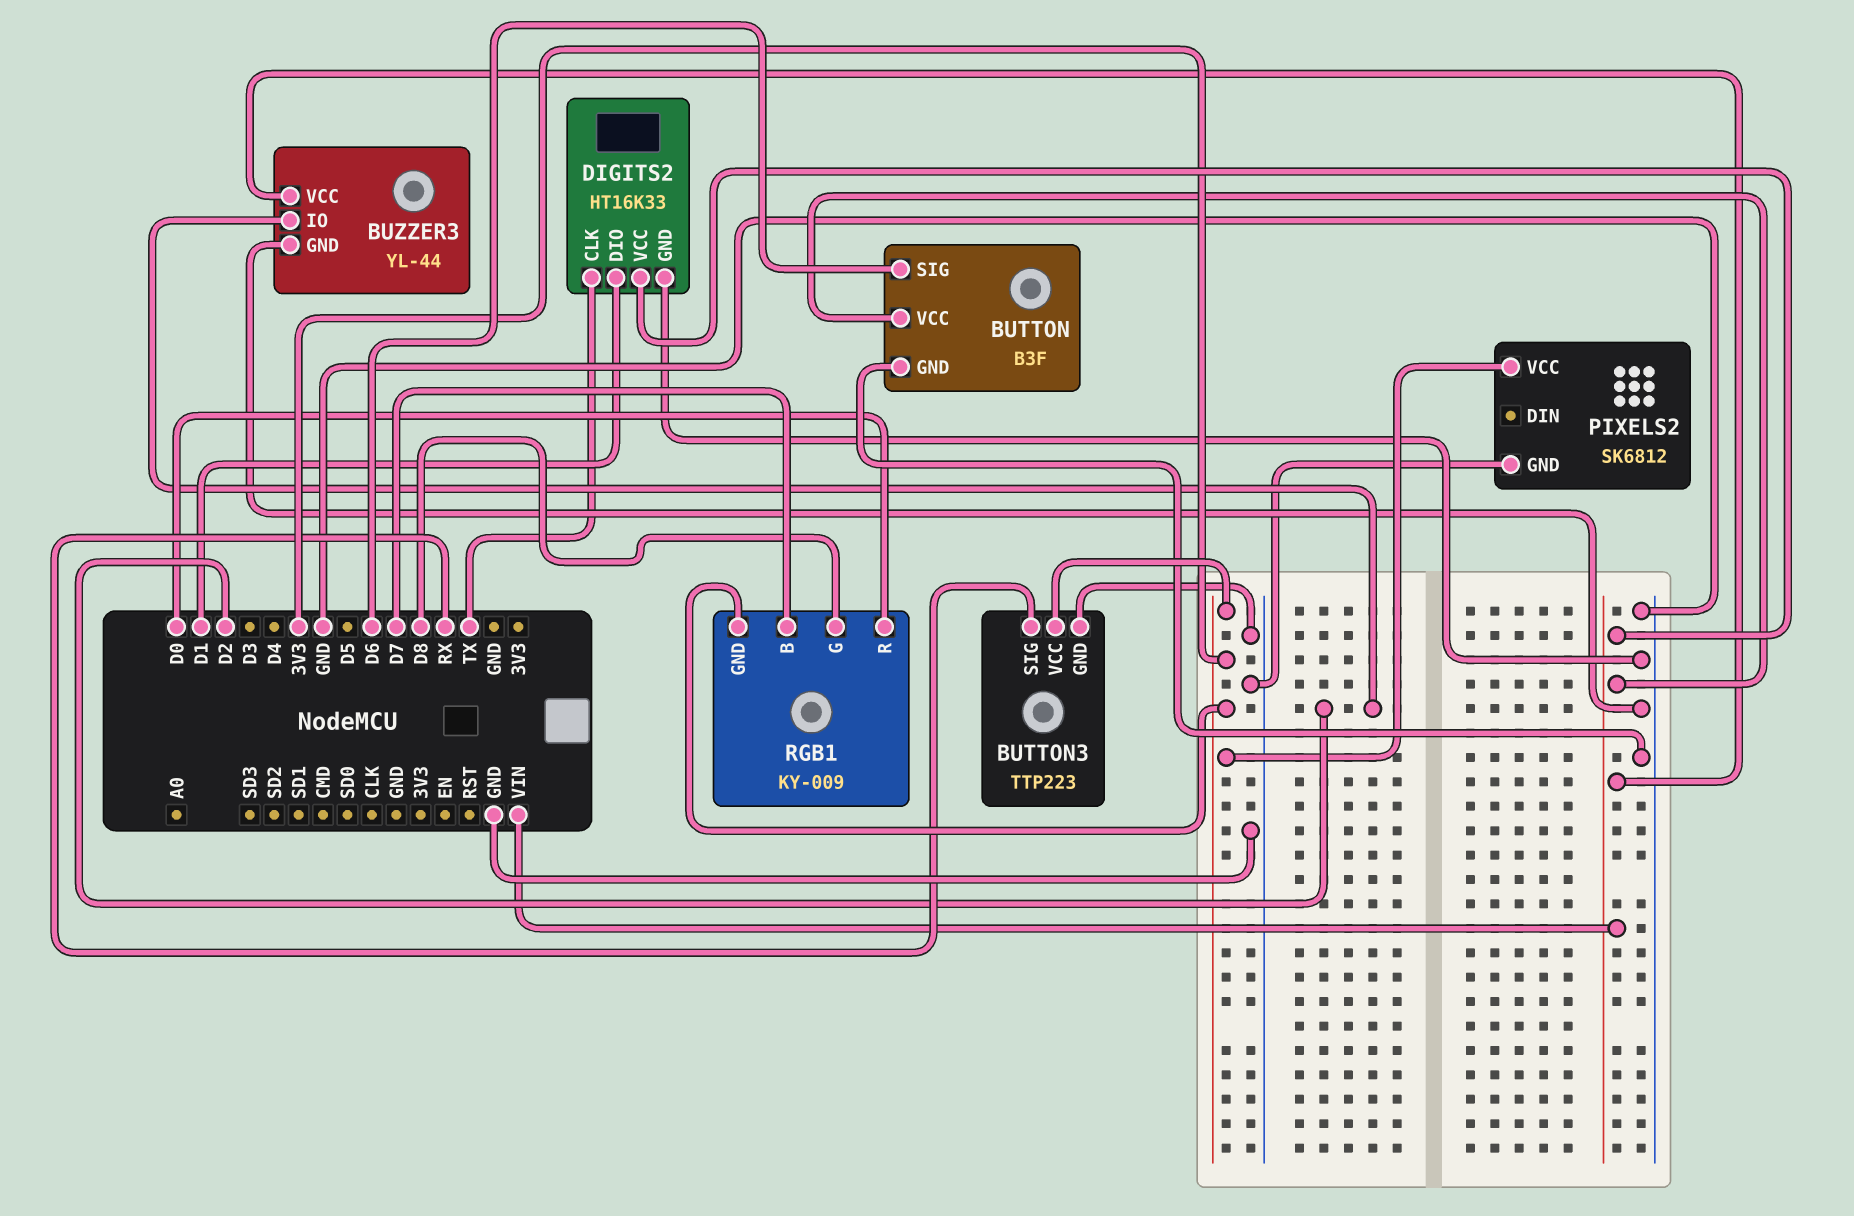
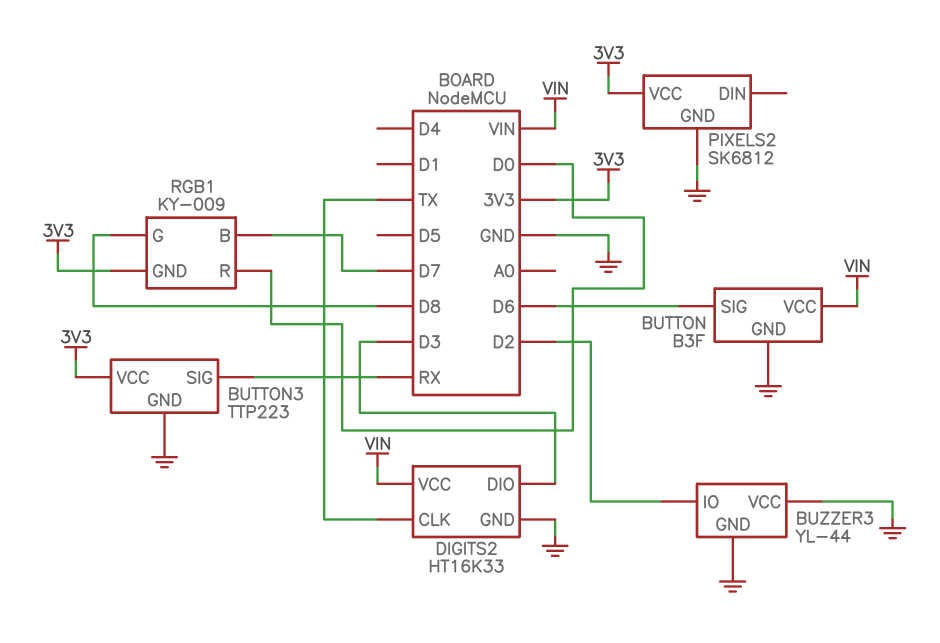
BUZZER3 pin VCC: VIN -> GND
DIGITS2 pin DIO: D1 -> D3

